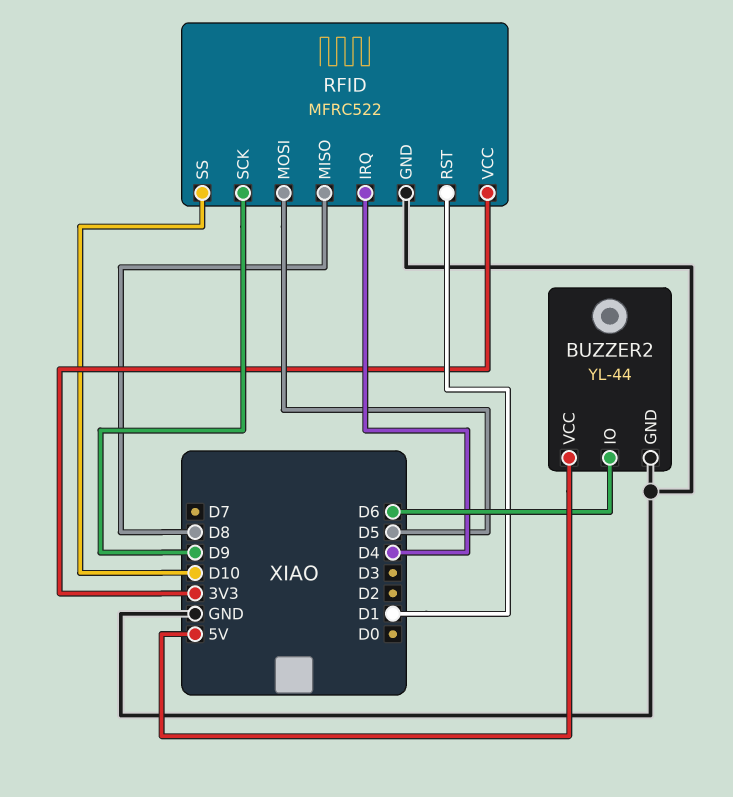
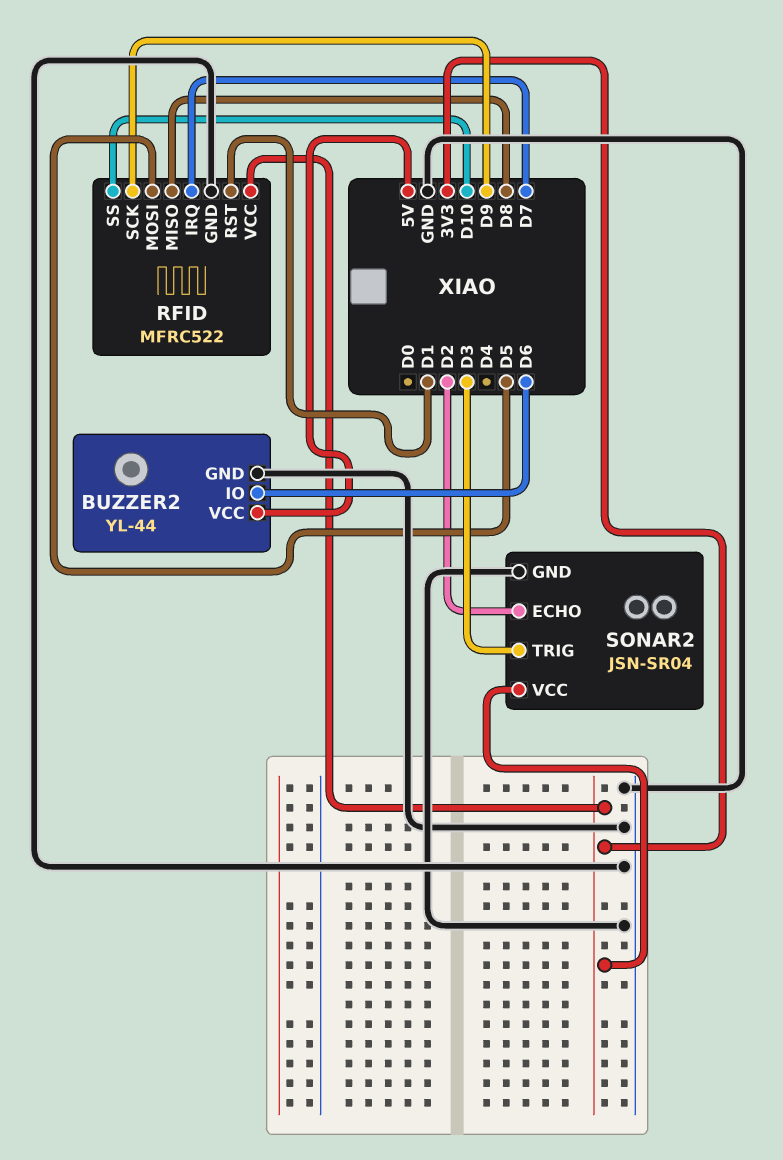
RFID pin IRQ: D4 -> D7
SONAR2: none -> JSN-SR04
SONAR2 pin ECHO: none -> D2
SONAR2 pin GND: none -> GND
SONAR2 pin TRIG: none -> D3
SONAR2 pin VCC: none -> 3V3

